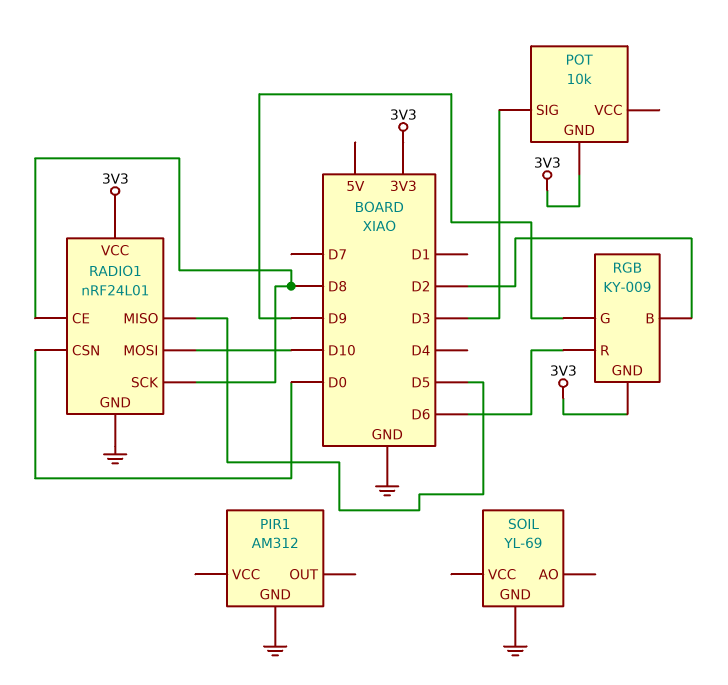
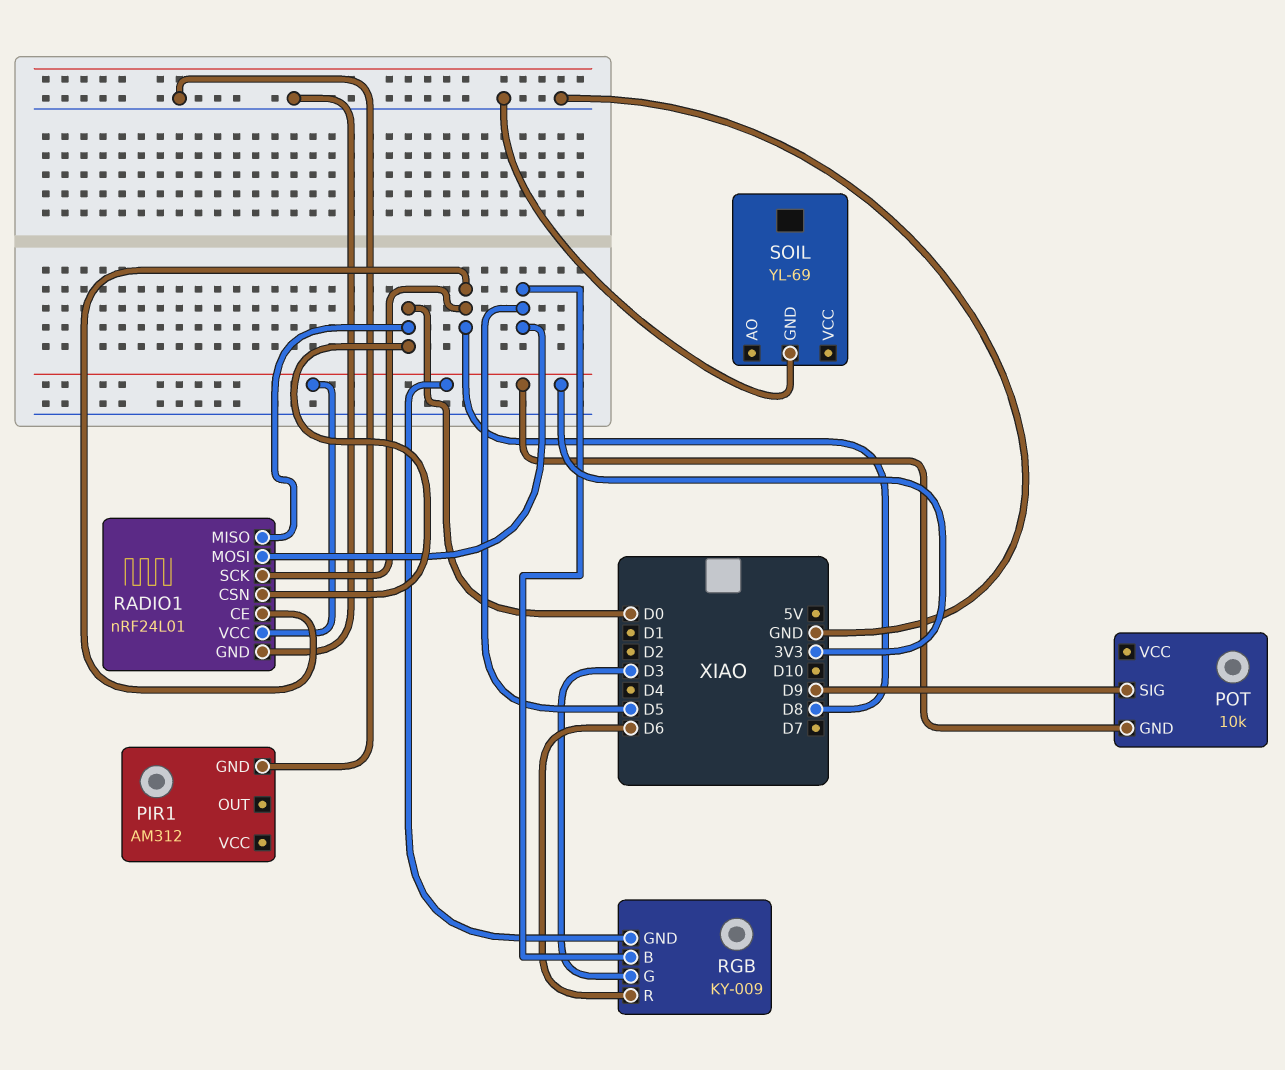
POT pin SIG: D3 -> D9
RADIO1 pin MISO: D5 -> D0
RADIO1 pin MOSI: D10 -> D5
RGB pin B: D2 -> D5
RGB pin G: D9 -> D3

